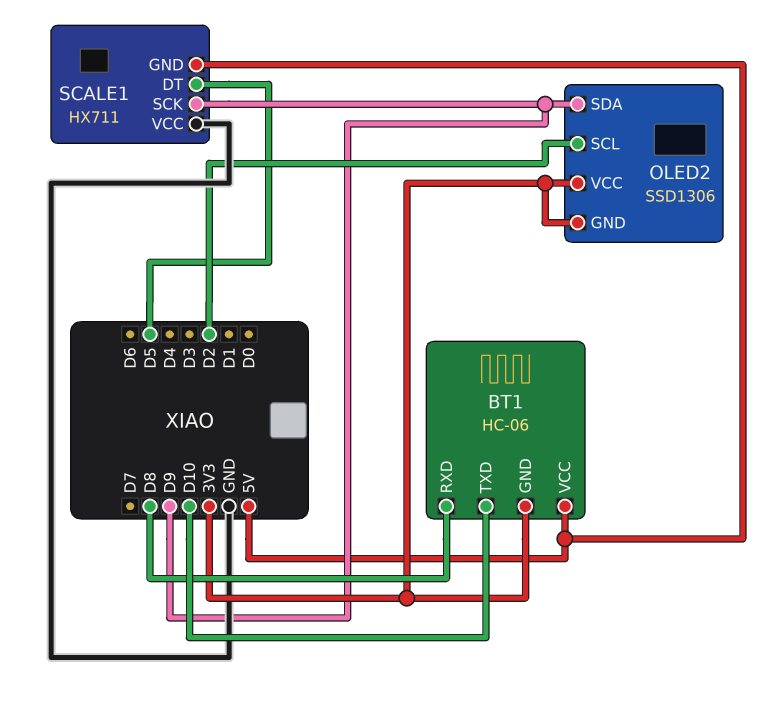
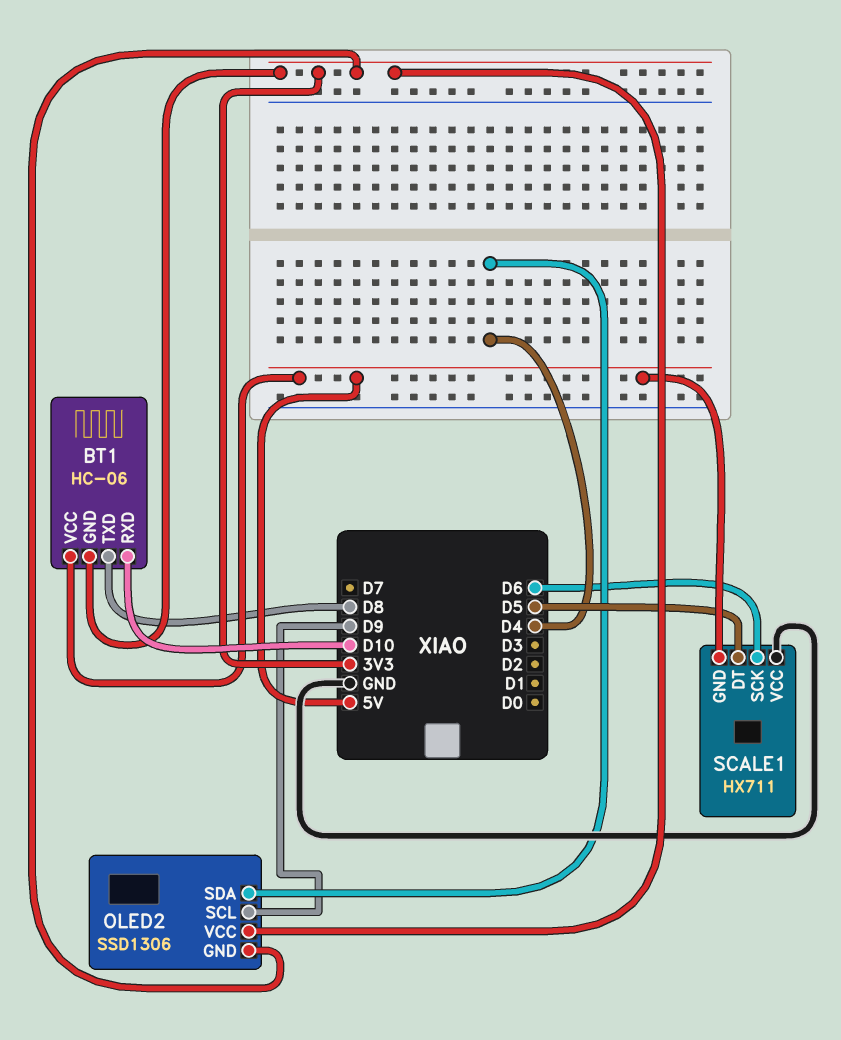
BT1 pin RXD: D8 -> D10
BT1 pin TXD: D10 -> D8
OLED2 pin SCL: D2 -> D9
OLED2 pin SDA: D9 -> D4
SCALE1 pin SCK: D9 -> D6

